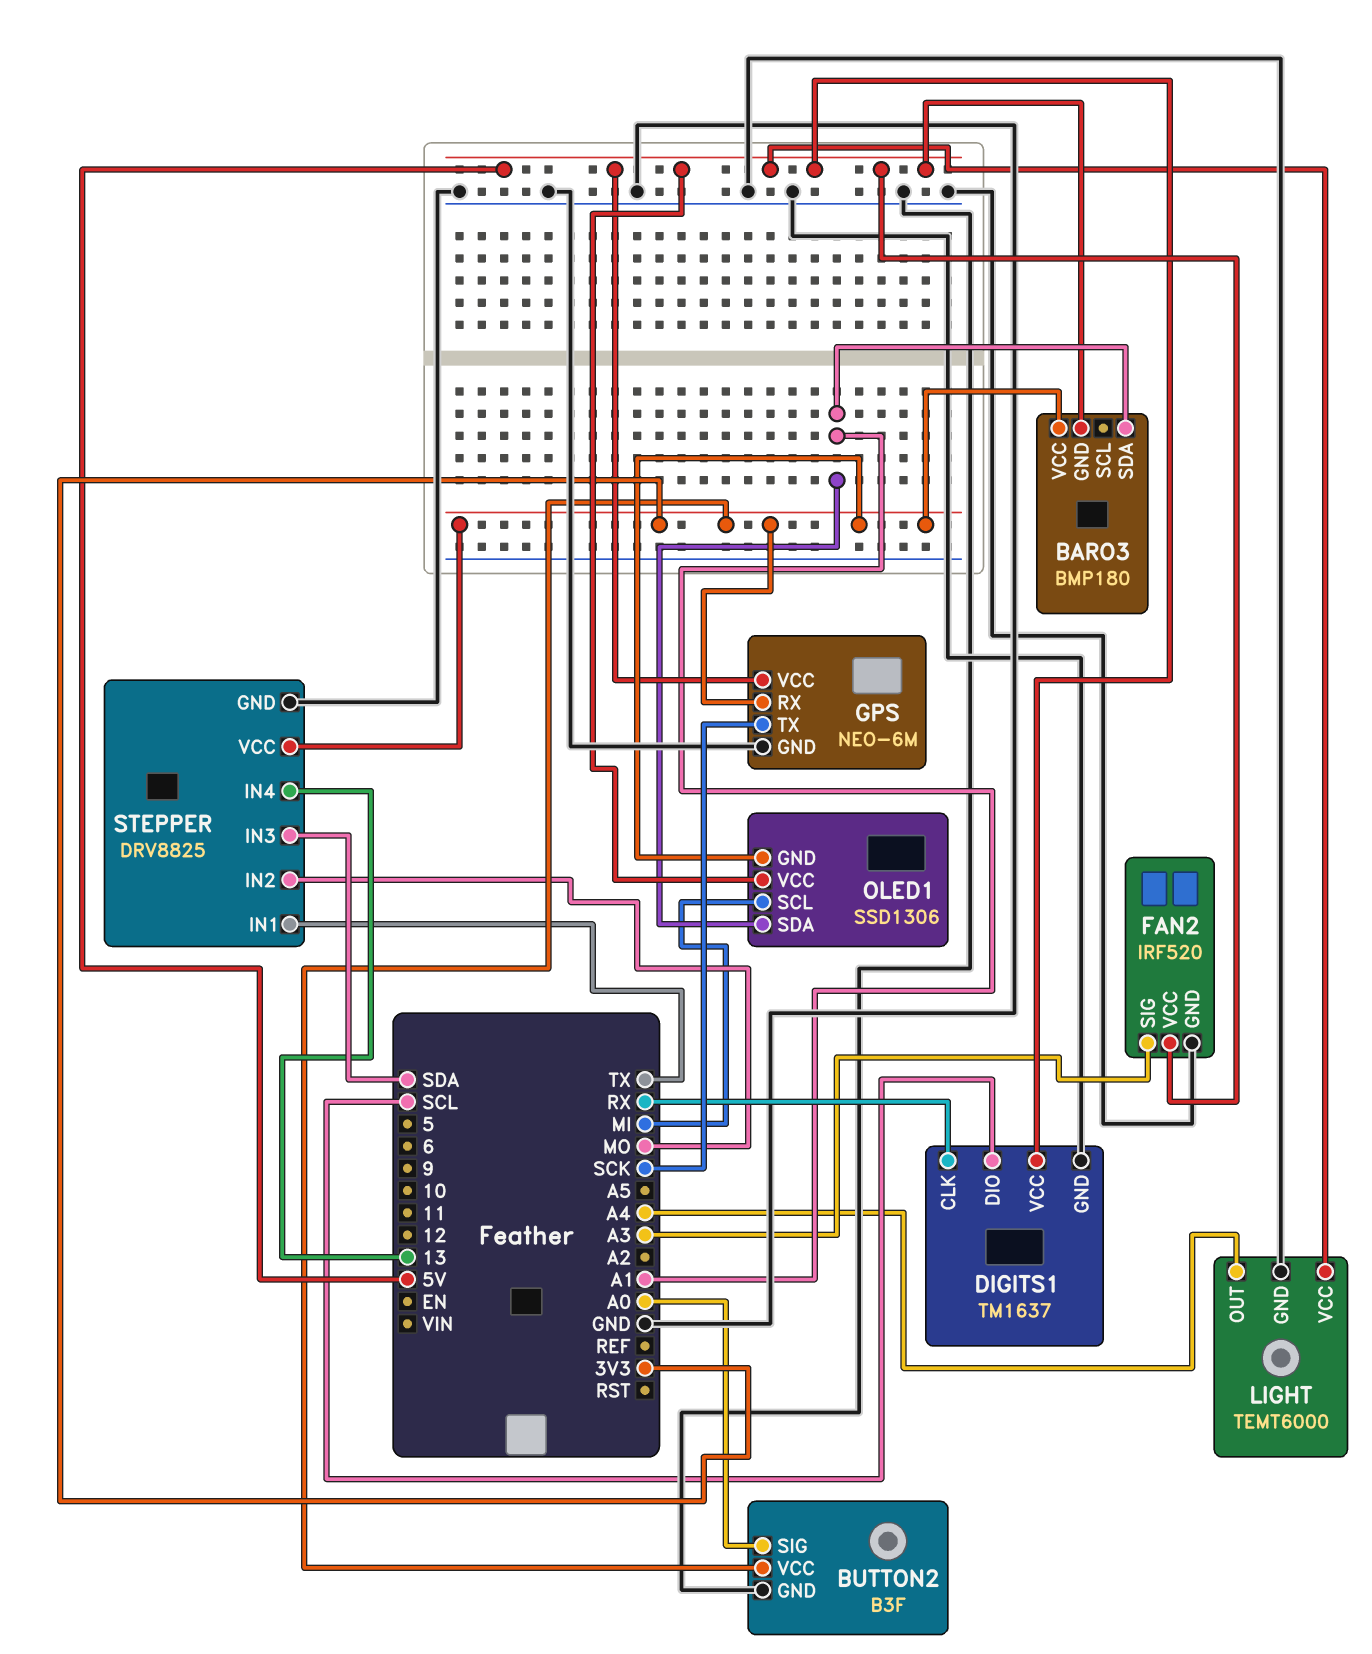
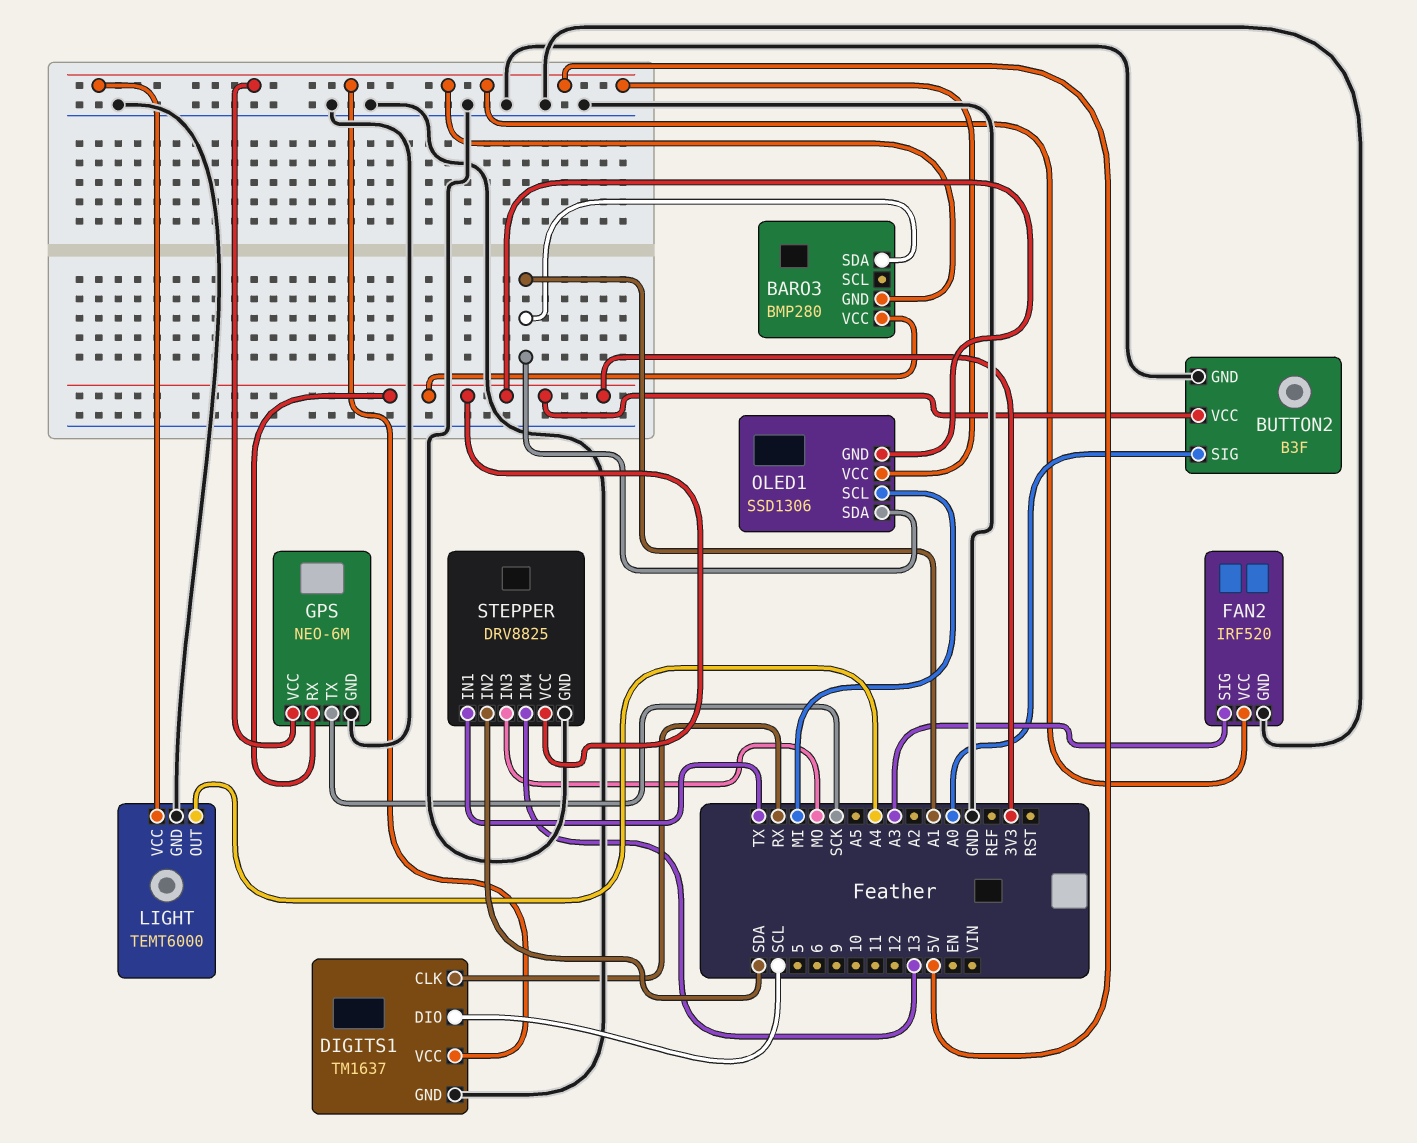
BARO3: BMP180 -> BMP280
STEPPER pin IN2: MO -> SDA
STEPPER pin IN3: SDA -> MO

